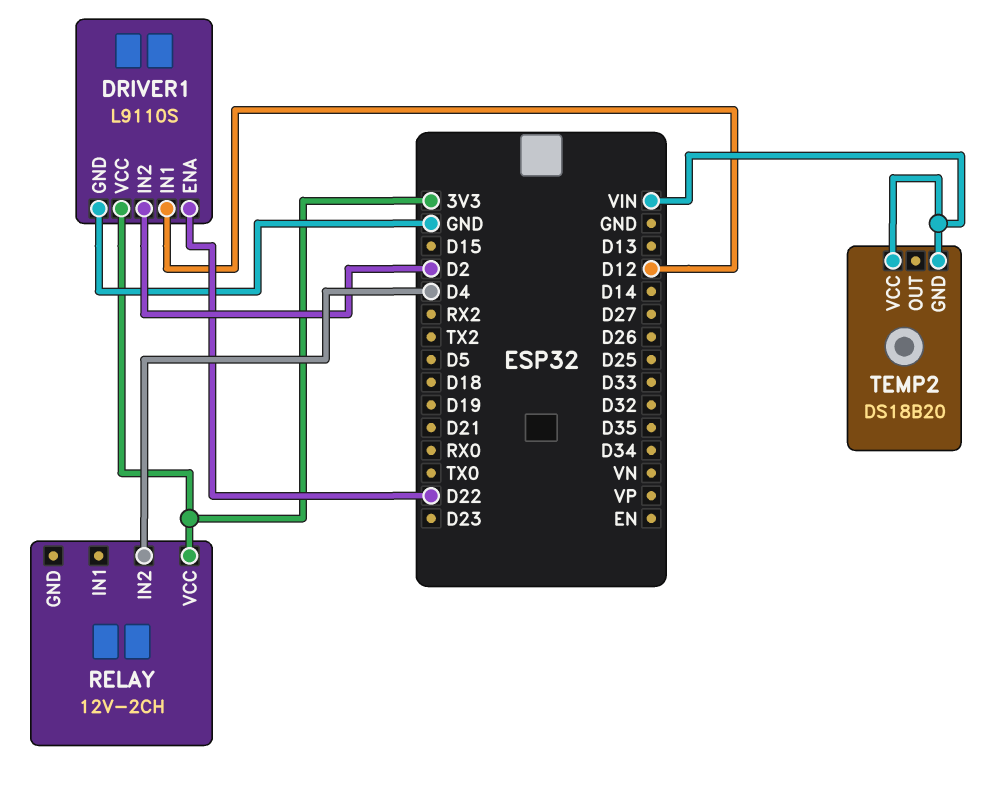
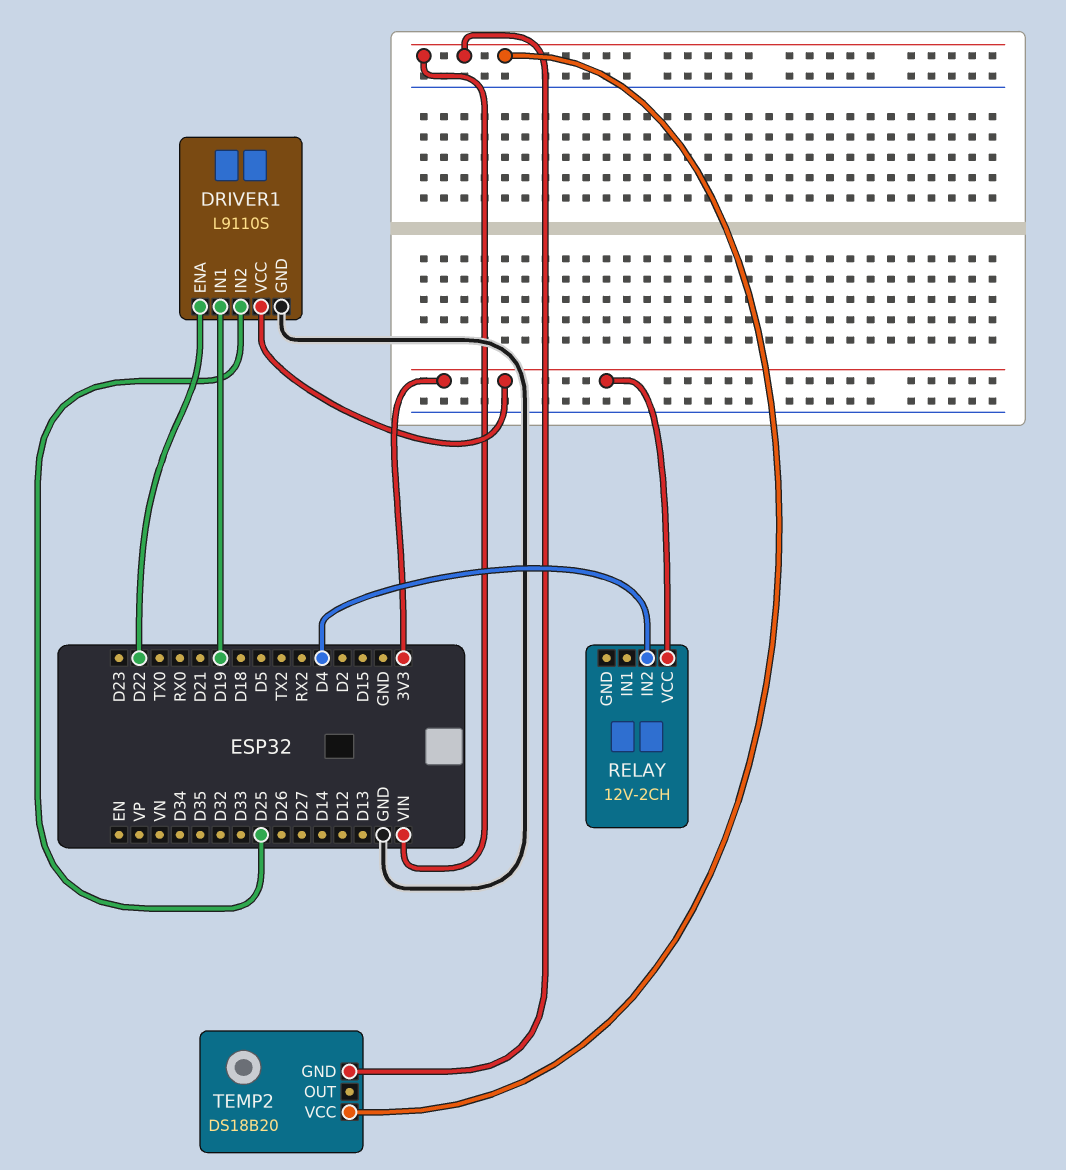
DRIVER1 pin IN1: D12 -> D19
DRIVER1 pin IN2: D2 -> D25

